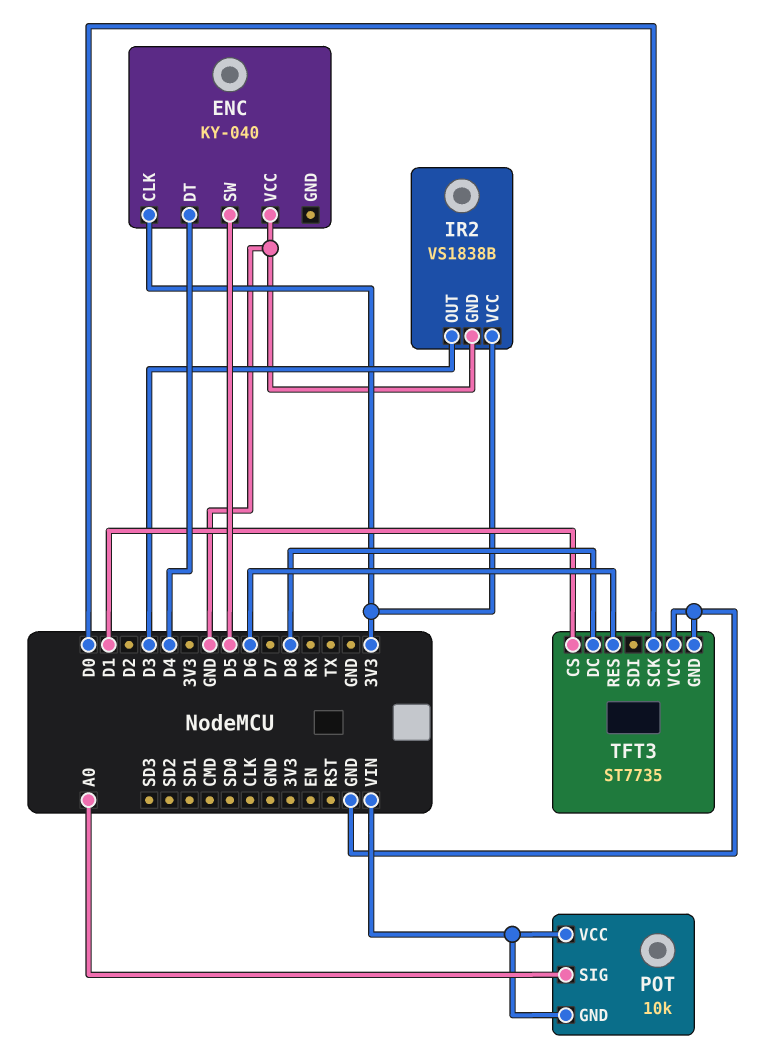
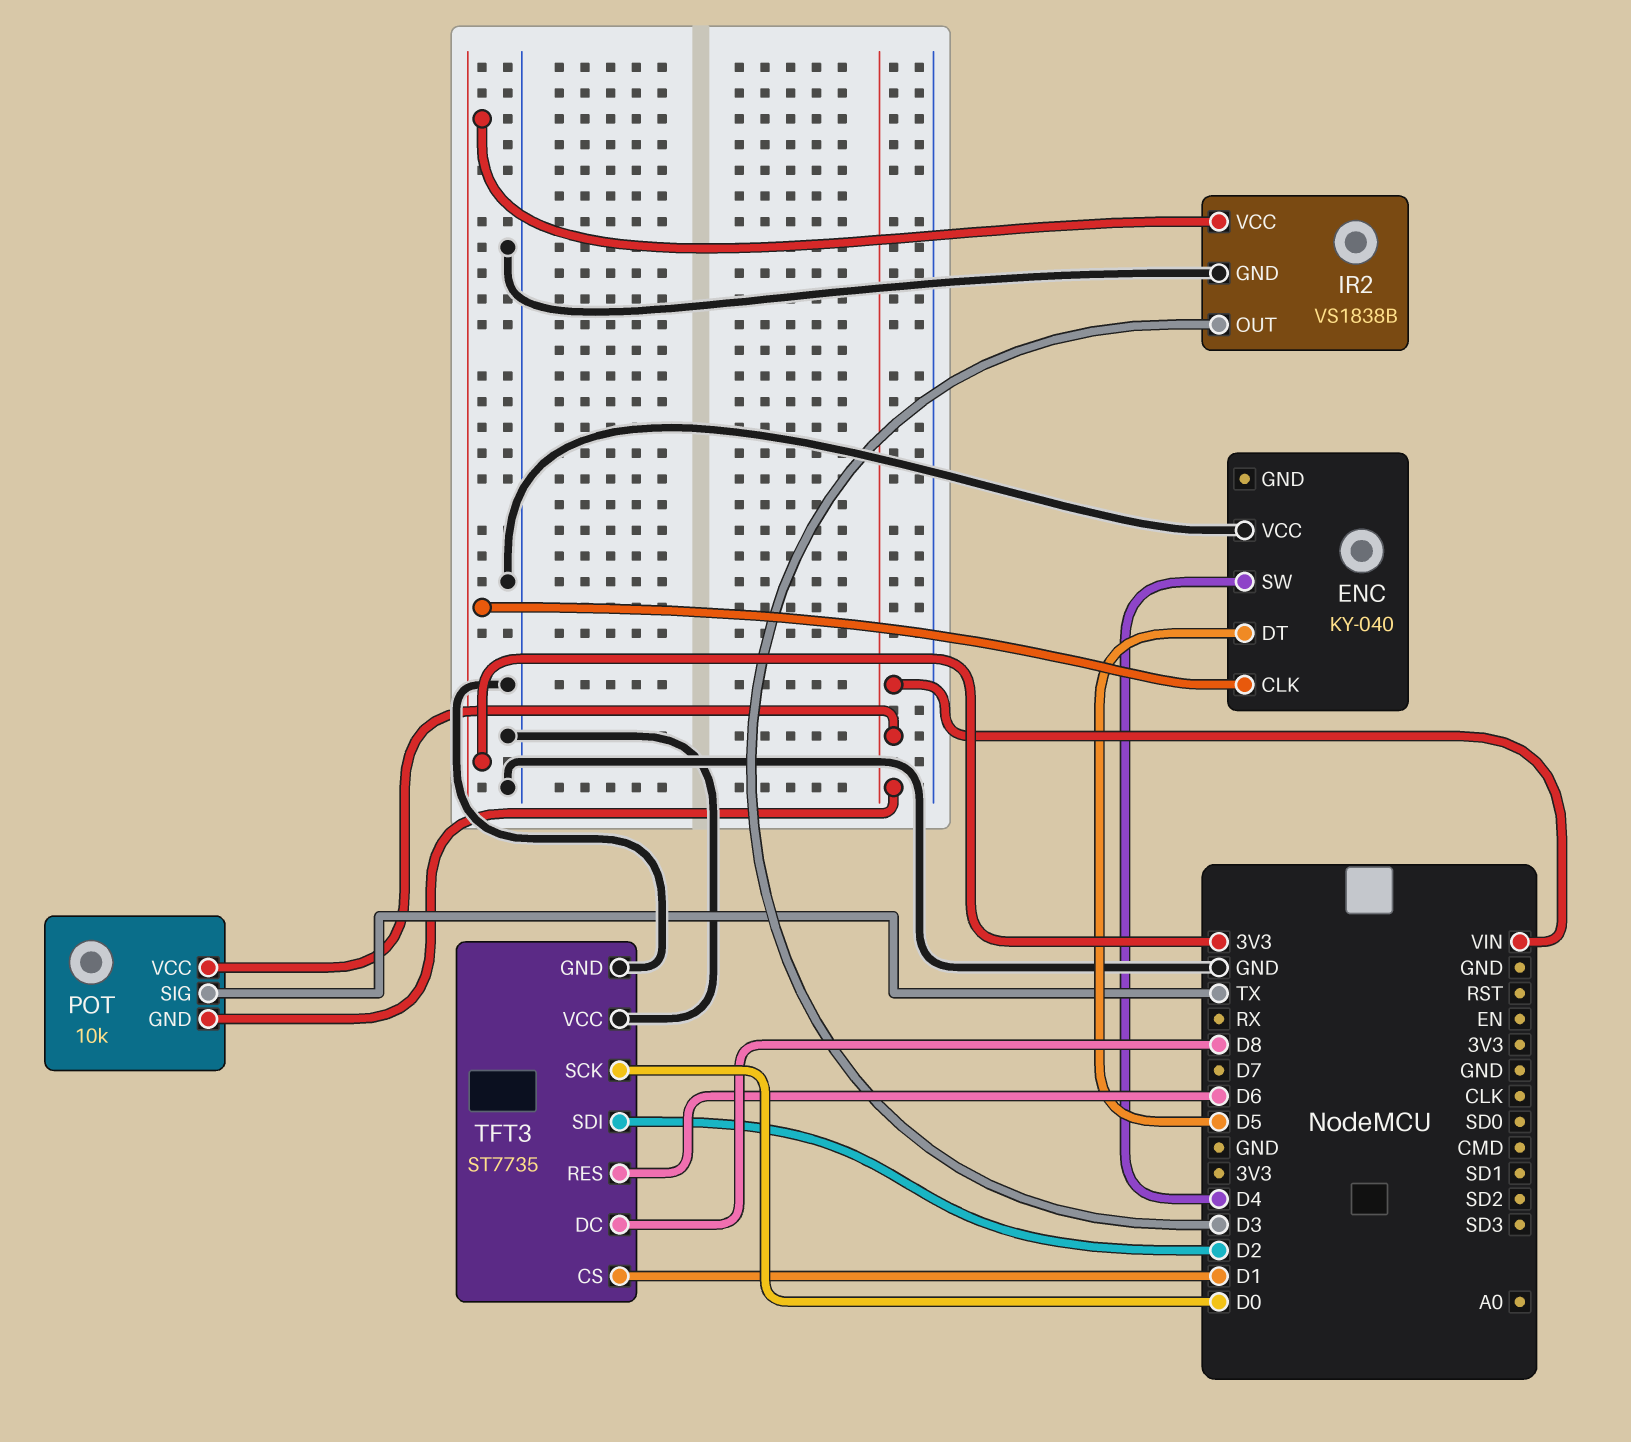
ENC pin DT: D4 -> D5
ENC pin SW: D5 -> D4
POT pin SIG: A0 -> TX
TFT3 pin SDI: none -> D2

